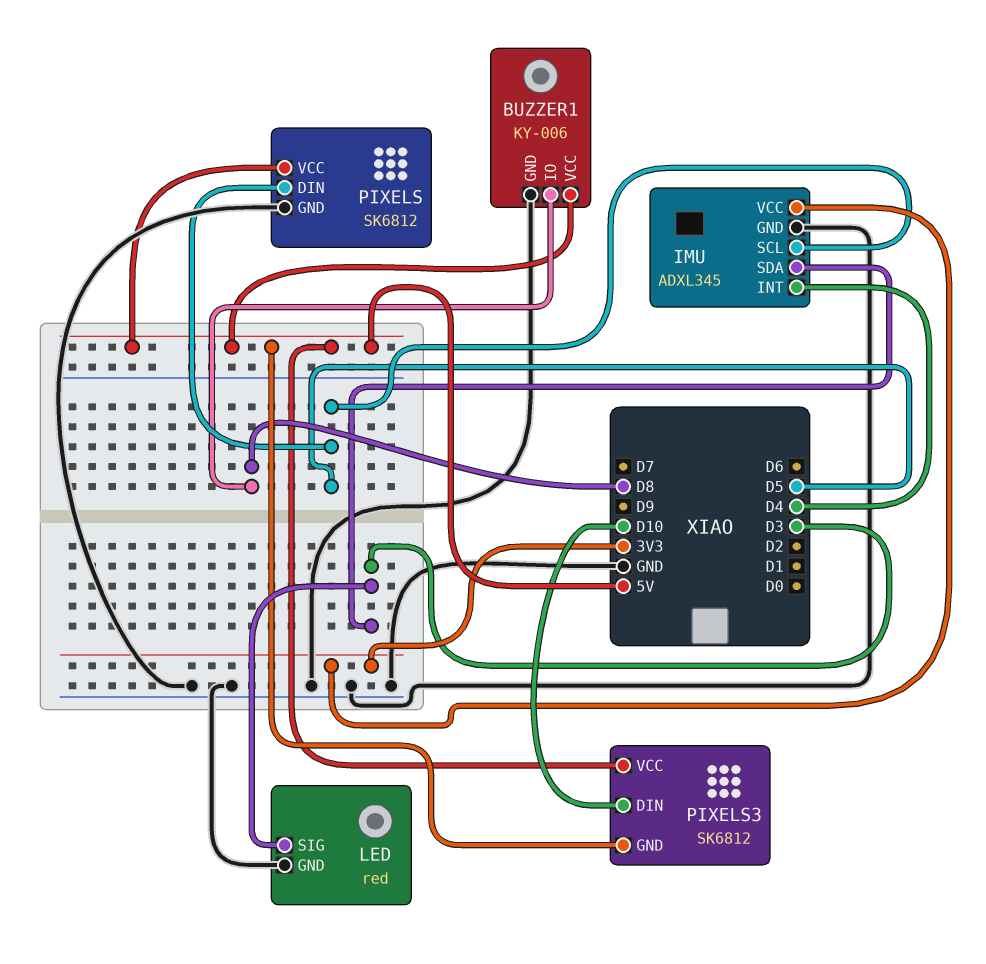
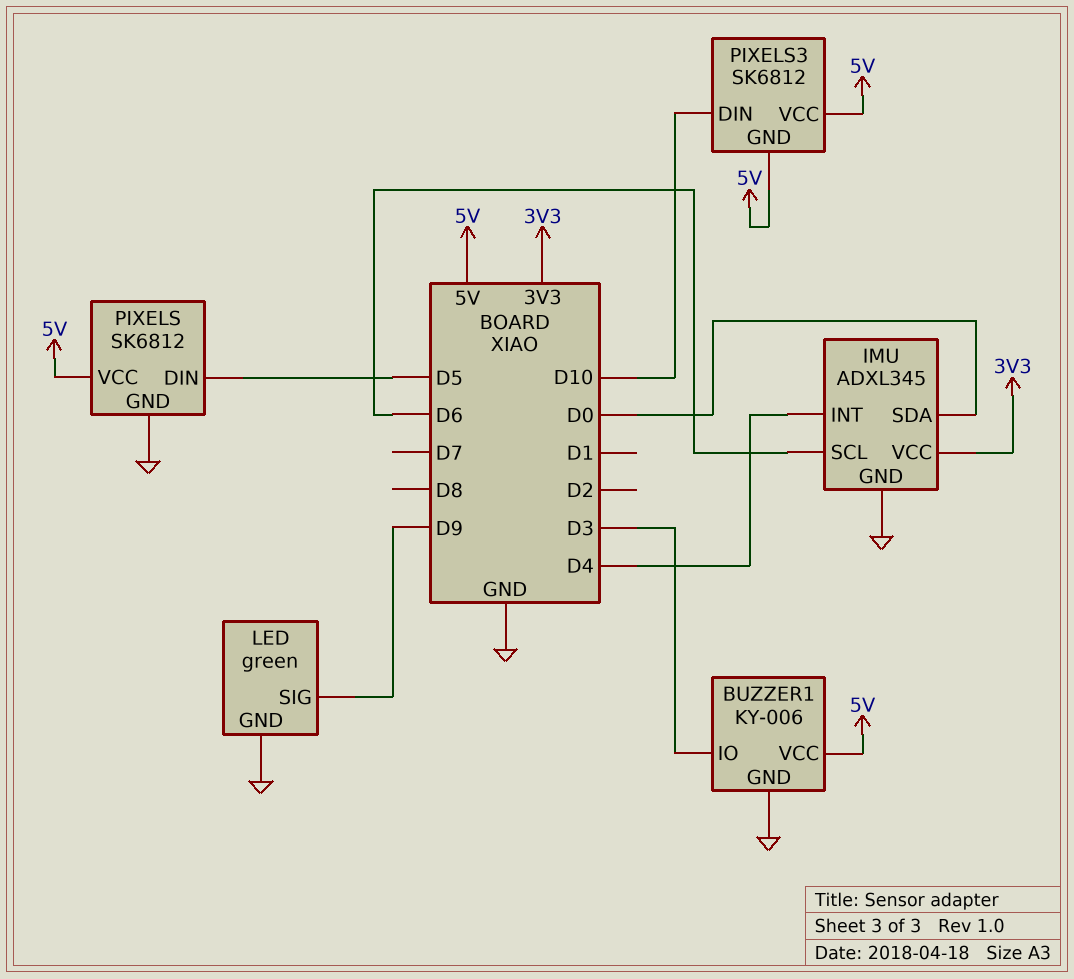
BUZZER1 pin IO: D8 -> D3
IMU pin SCL: D5 -> D6
IMU pin SDA: D3 -> D0
LED: red -> green
LED pin SIG: D3 -> D9

